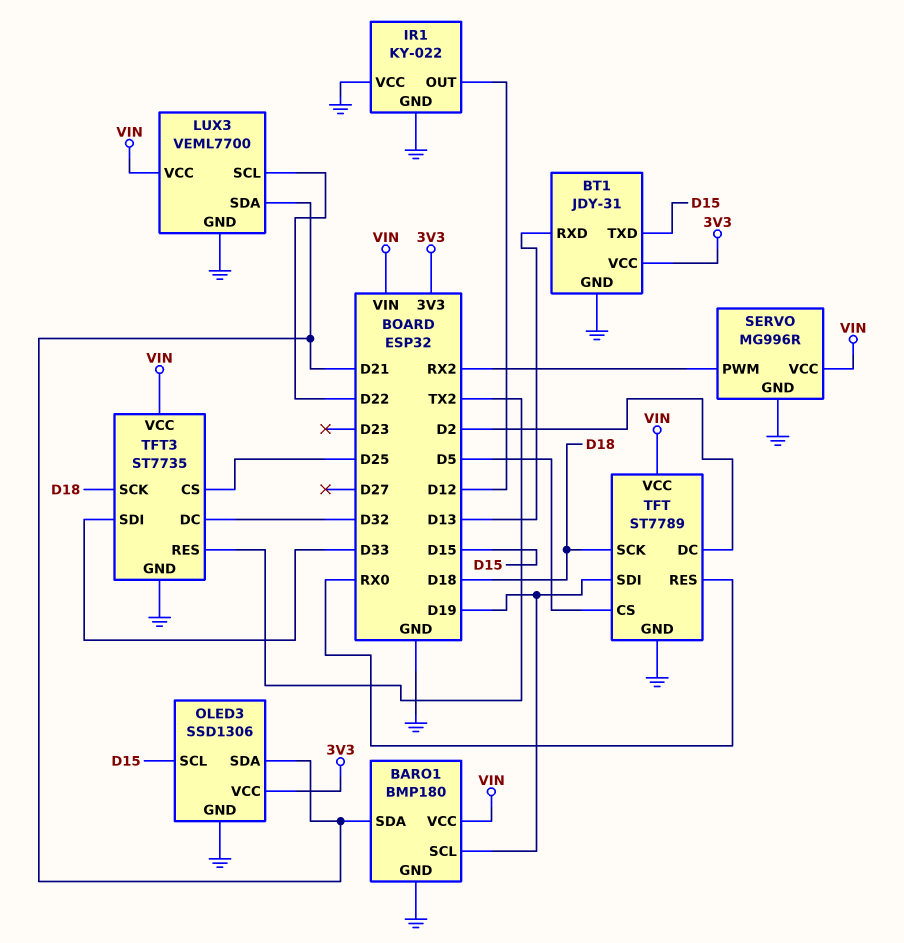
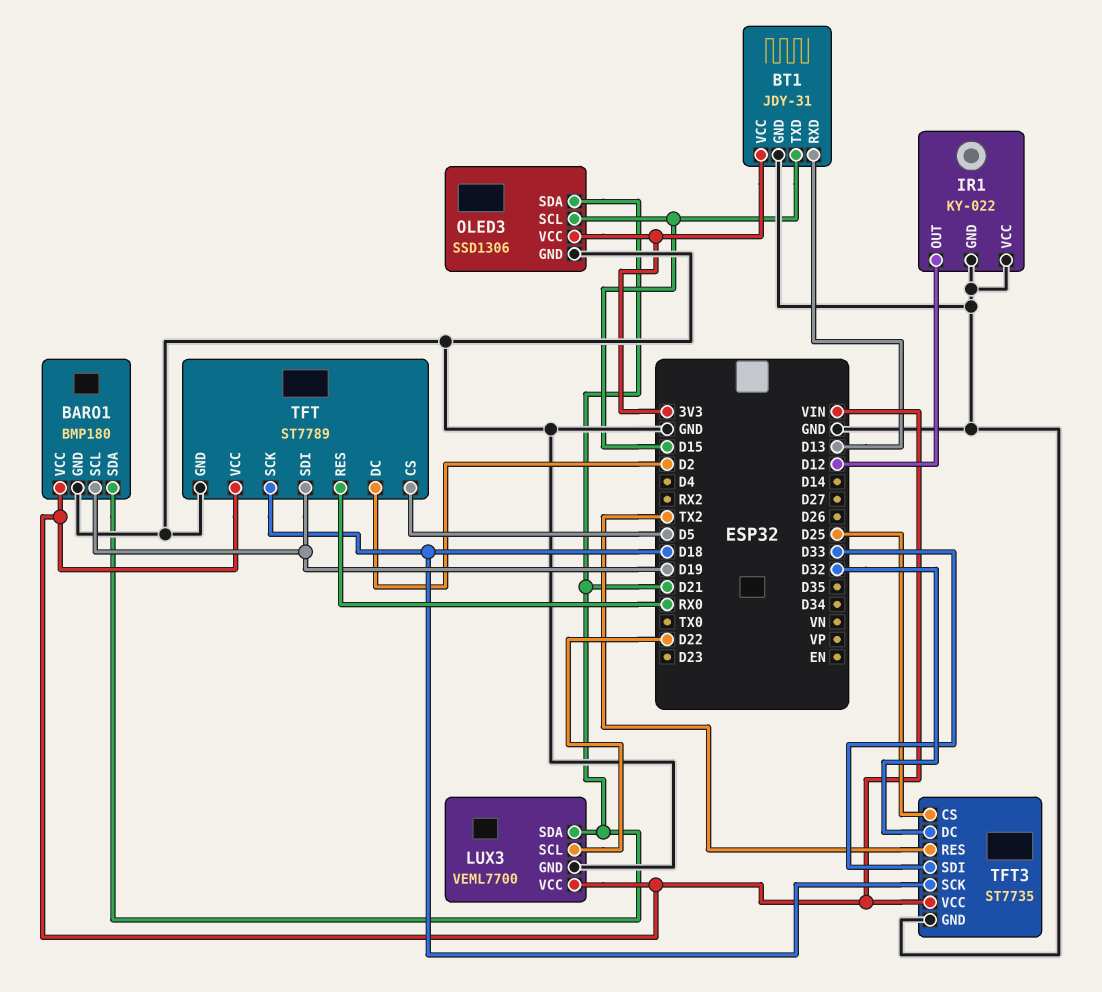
SERVO: MG996R -> none
SERVO pin GND: GND -> none
SERVO pin PWM: RX2 -> none
SERVO pin VCC: VIN -> none

